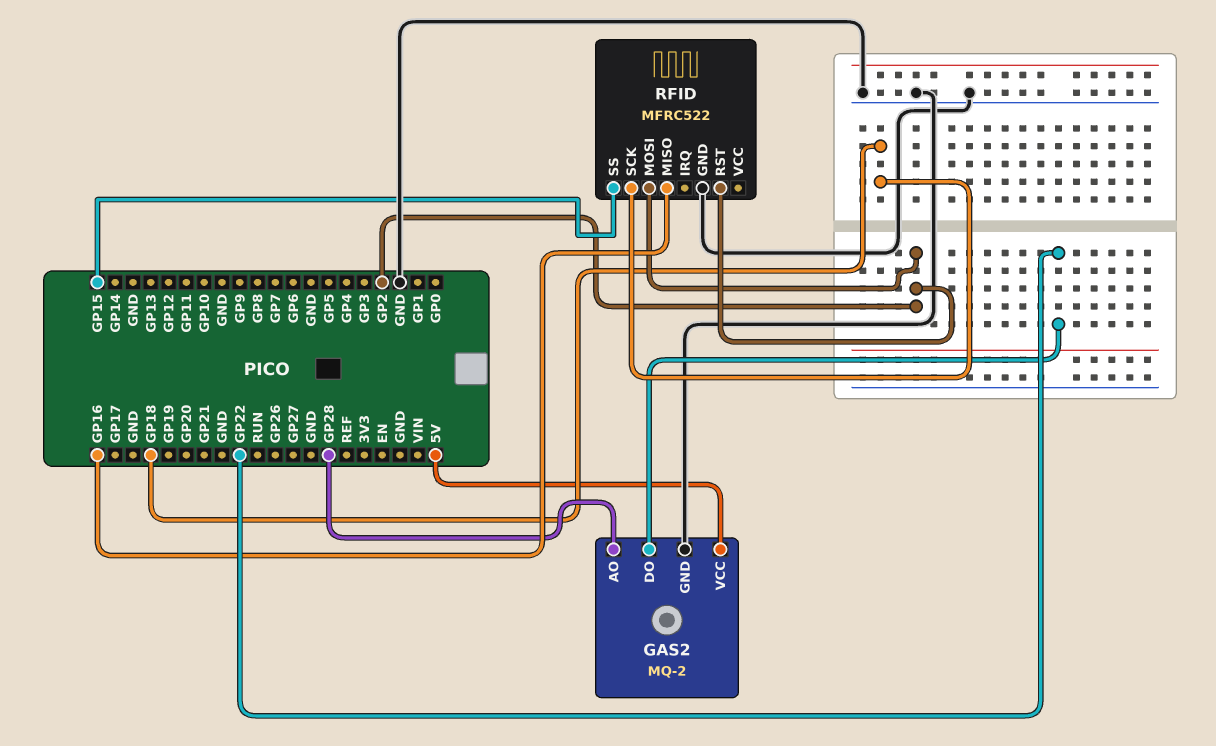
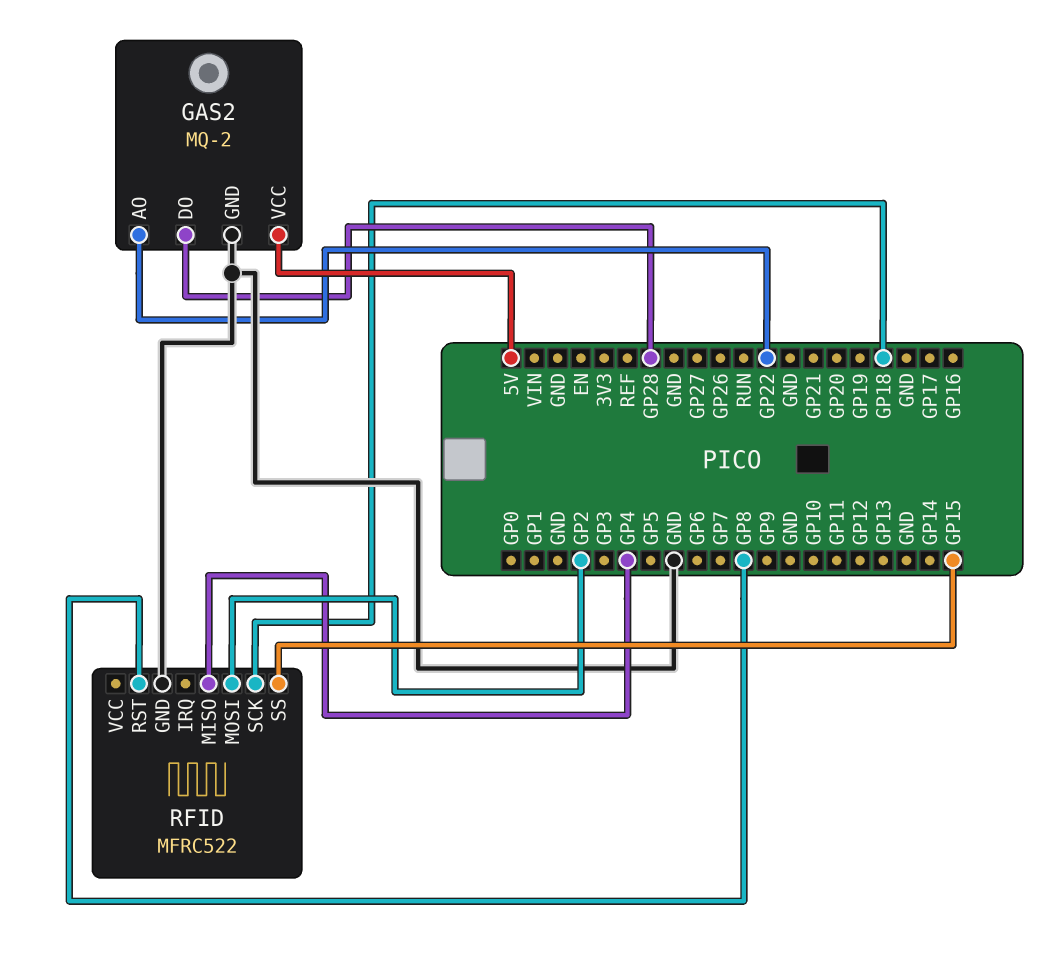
GAS2 pin AO: GP28 -> GP22
GAS2 pin DO: GP22 -> GP28
RFID pin MISO: GP16 -> GP4
RFID pin RST: GP2 -> GP8

